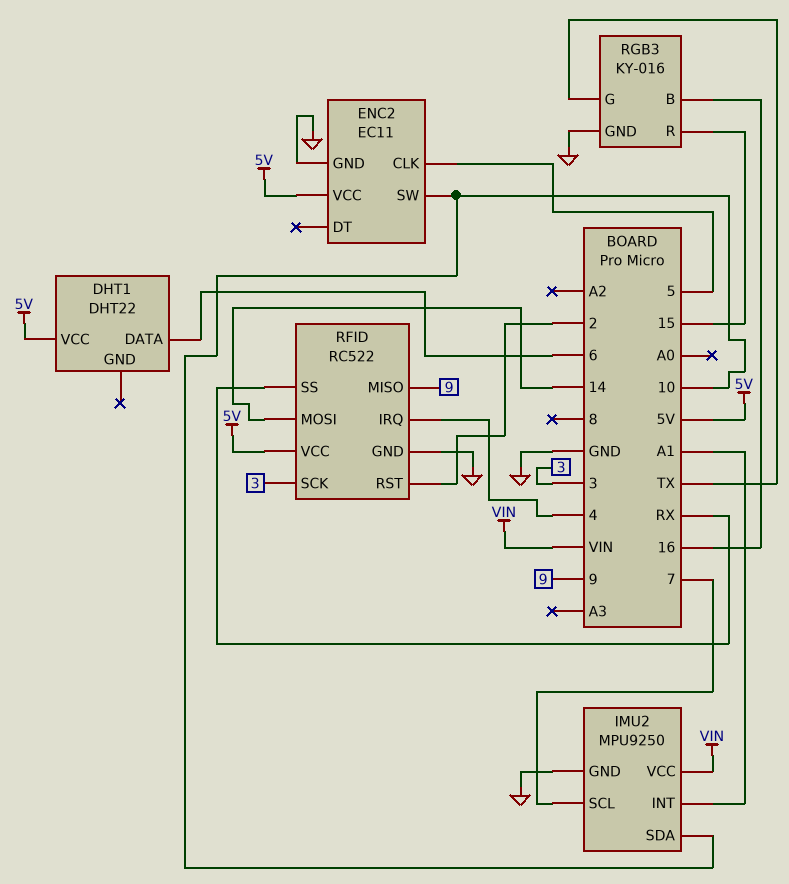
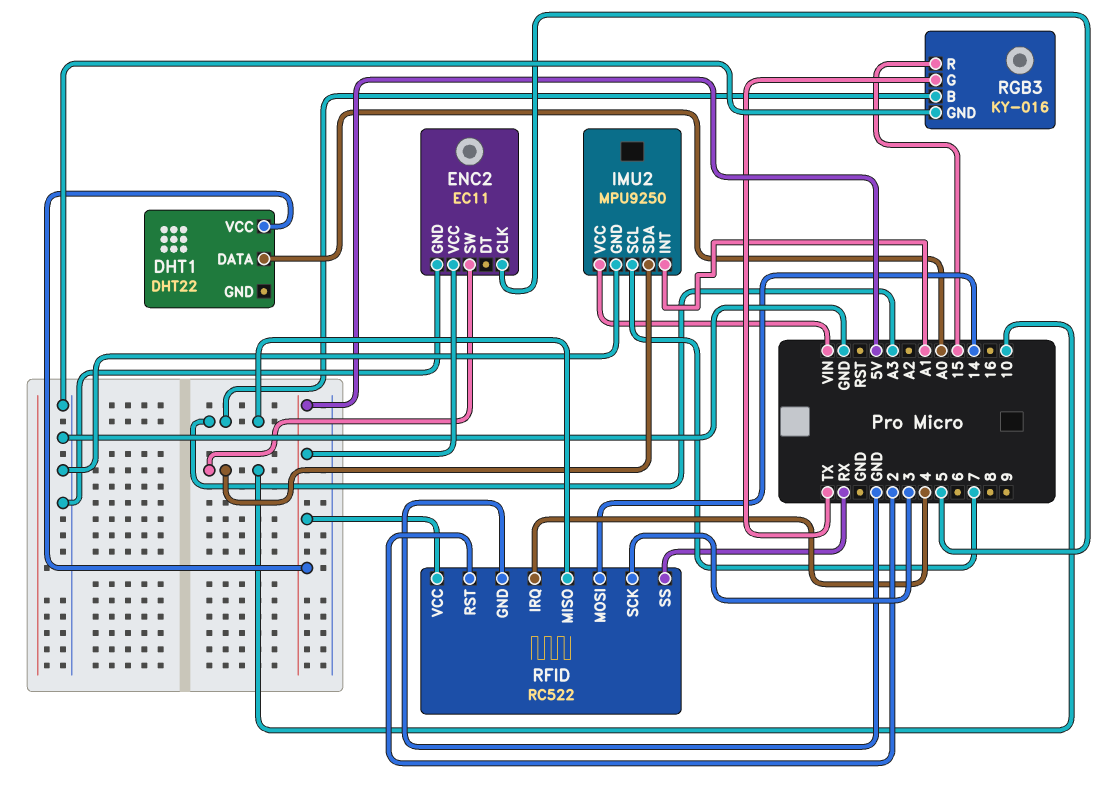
DHT1 pin DATA: 6 -> A0
RFID pin MISO: 9 -> A3
RGB3 pin B: 16 -> A3

